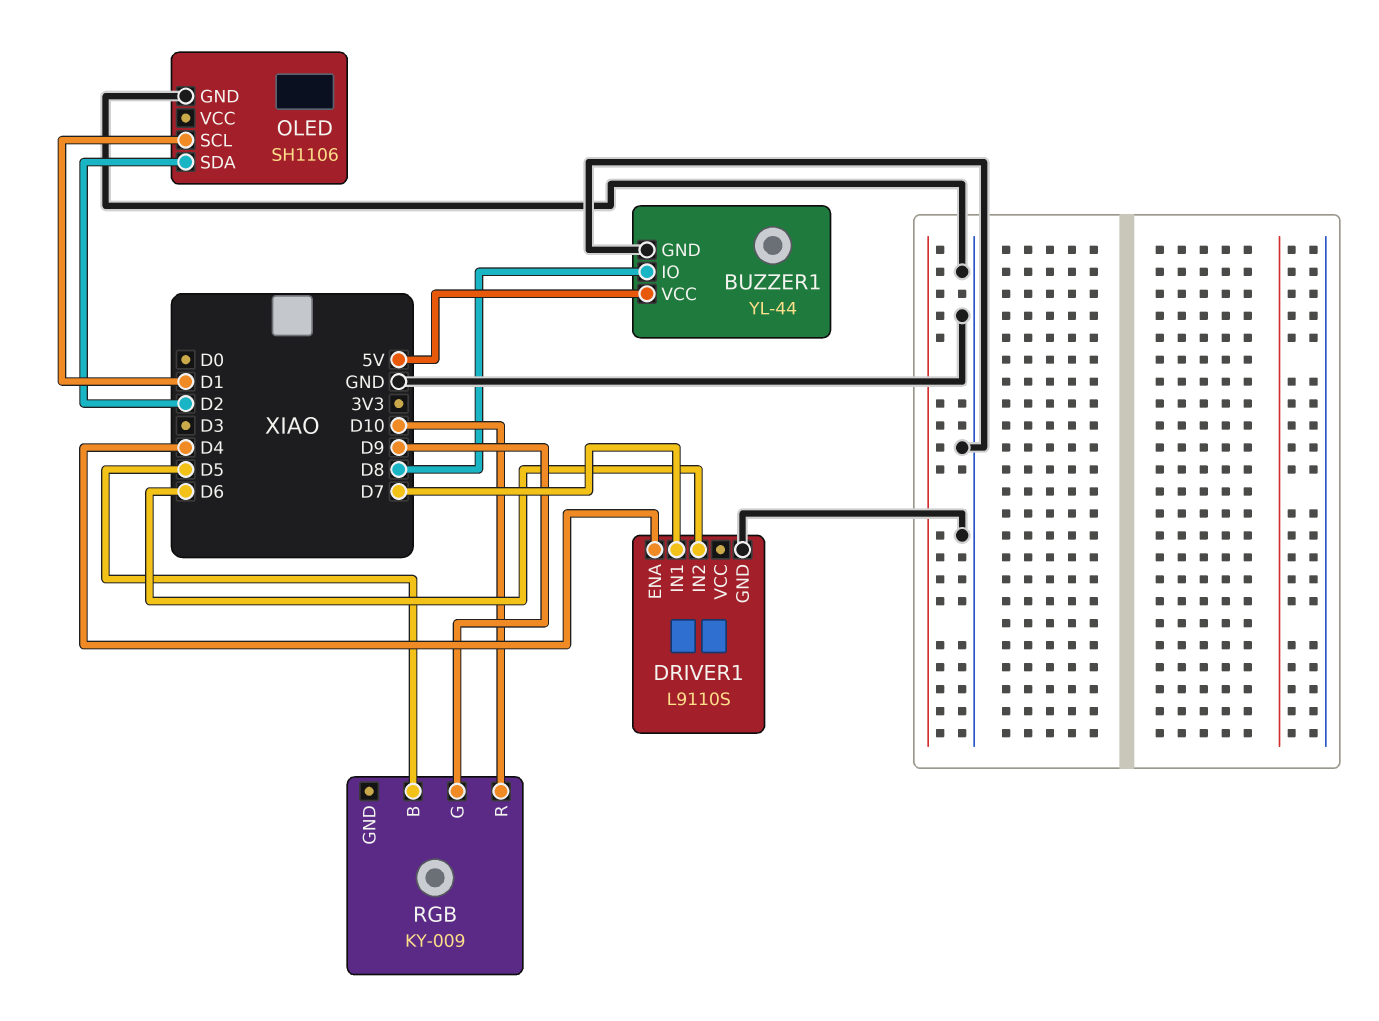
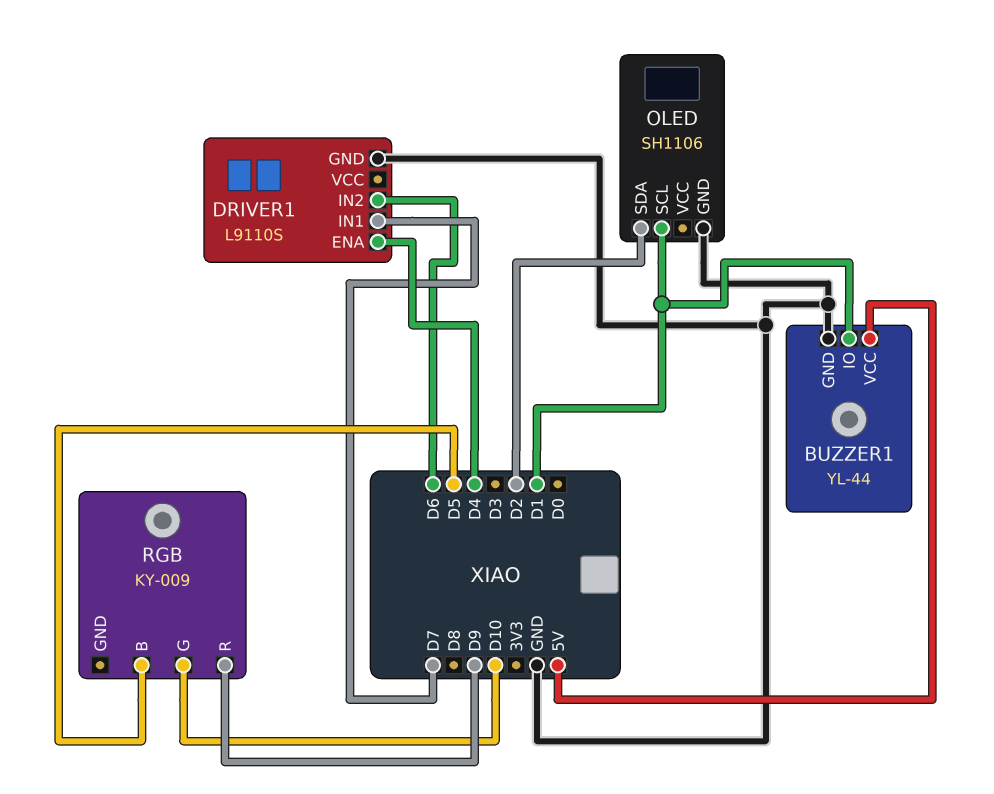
BUZZER1 pin IO: D8 -> D1
RGB pin G: D9 -> D10
RGB pin R: D10 -> D9

